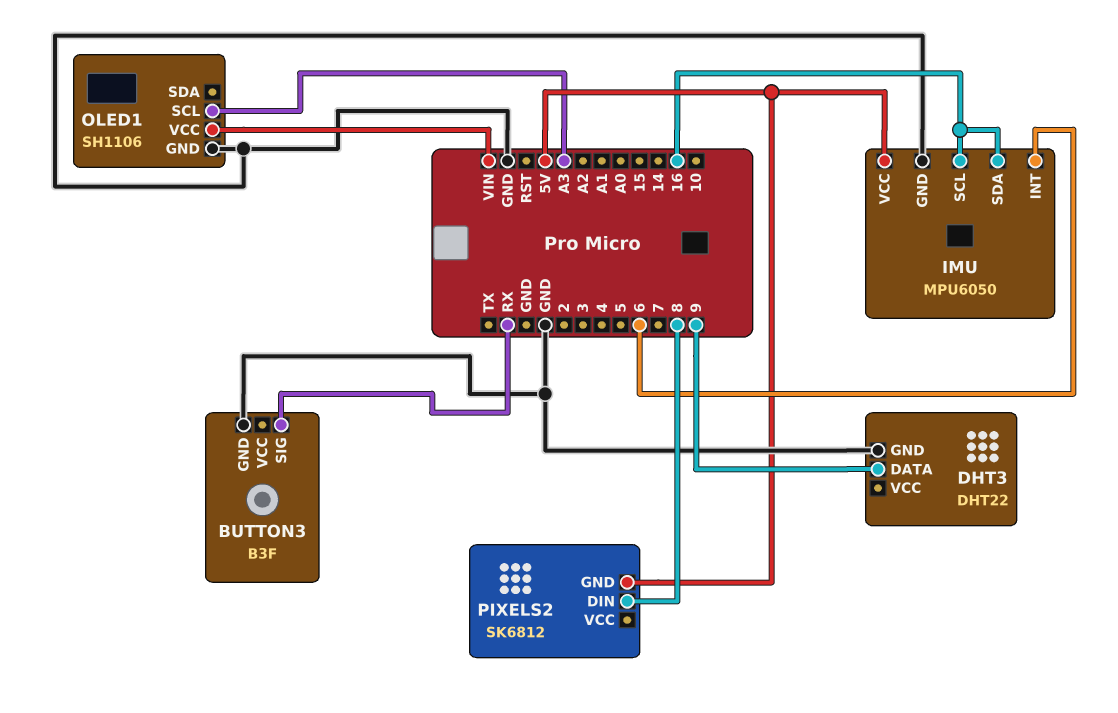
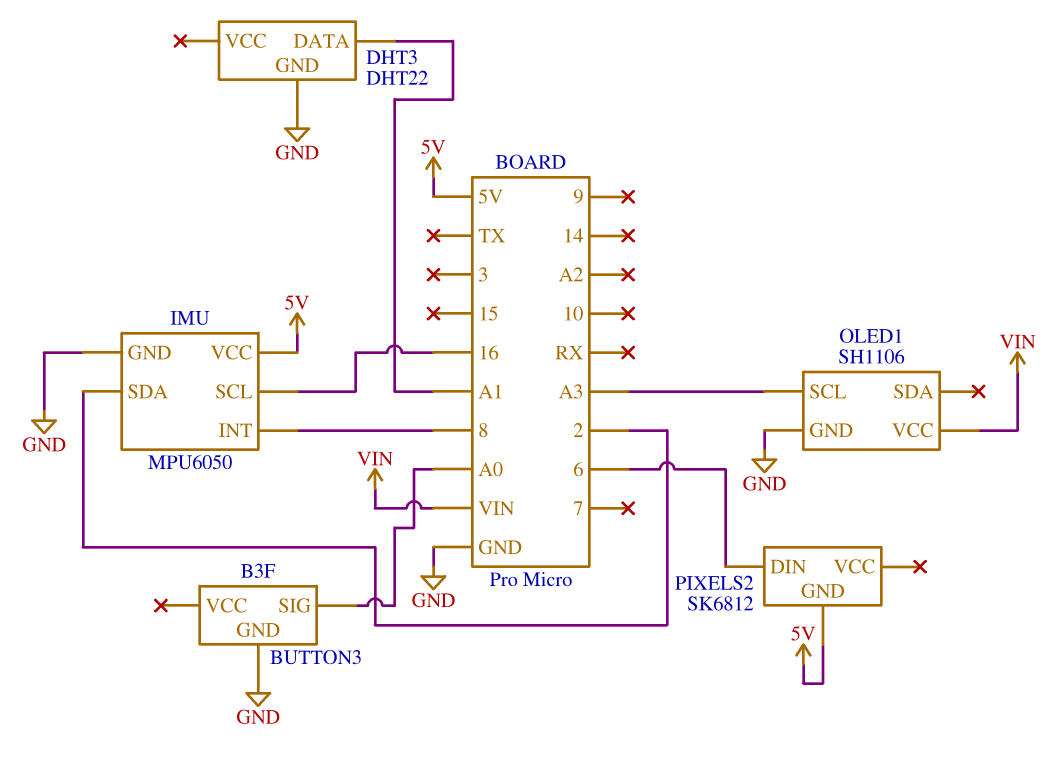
BUTTON3 pin SIG: RX -> A0
DHT3 pin DATA: 9 -> A1
IMU pin INT: 6 -> 8
IMU pin SDA: 16 -> 2
PIXELS2 pin DIN: 8 -> 6

